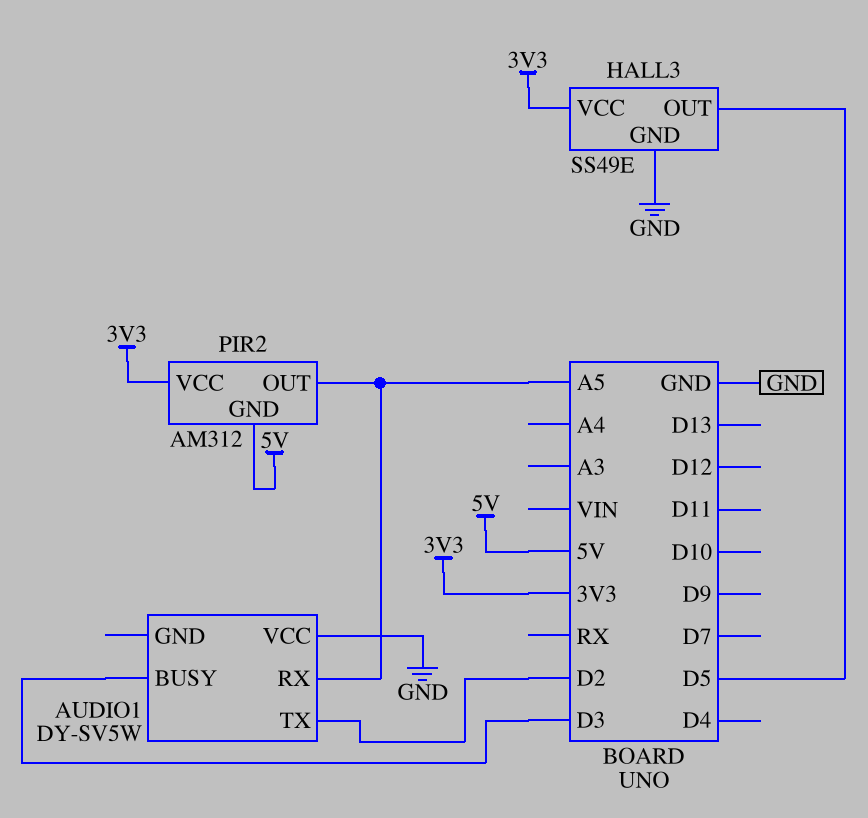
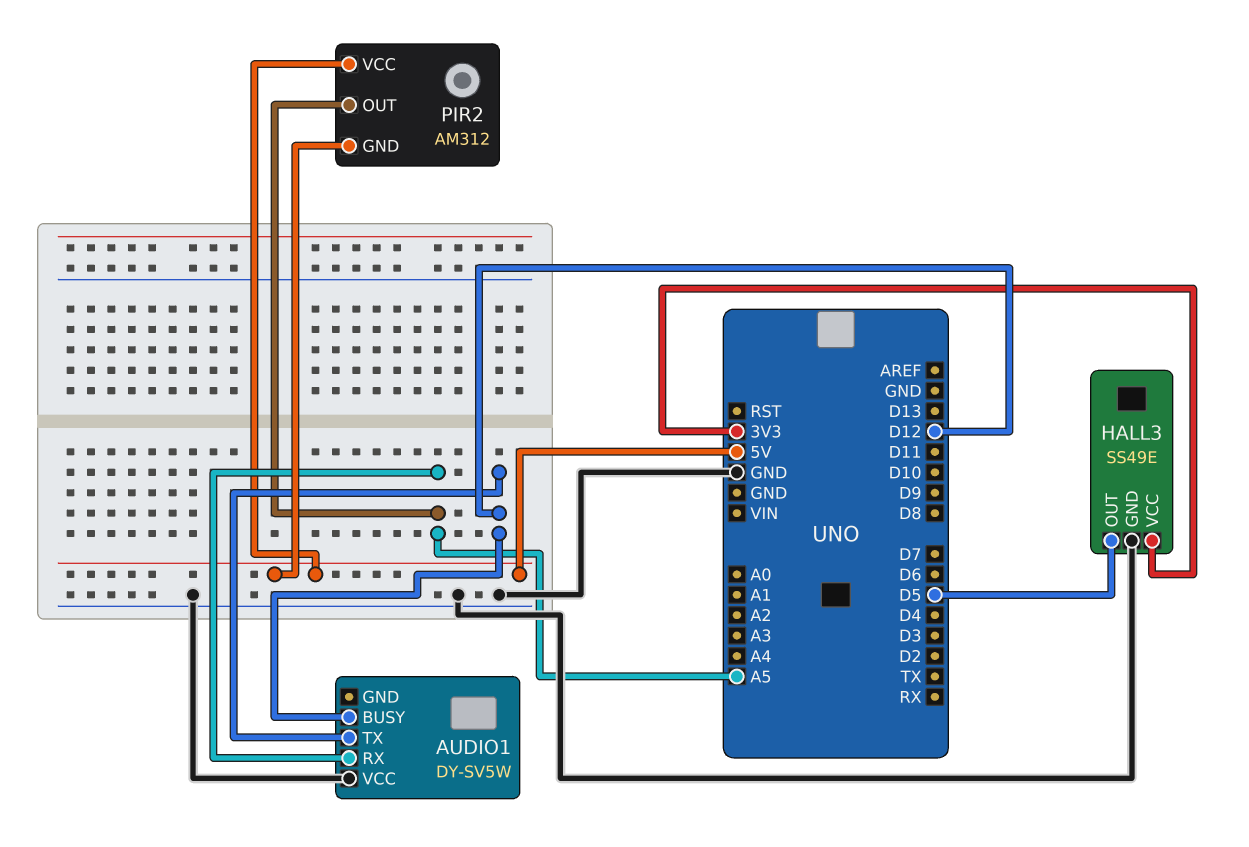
AUDIO1 pin BUSY: D3 -> D12
AUDIO1 pin TX: D2 -> D12
PIR2 pin VCC: 3V3 -> 5V

